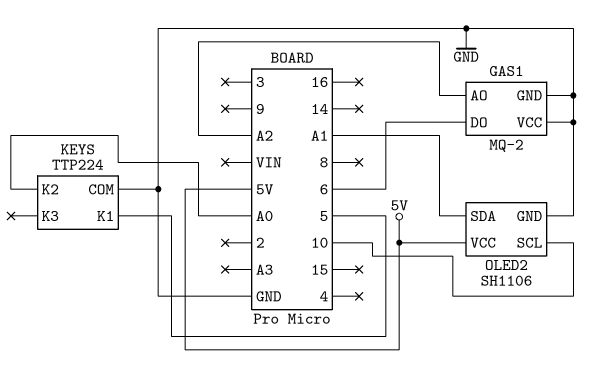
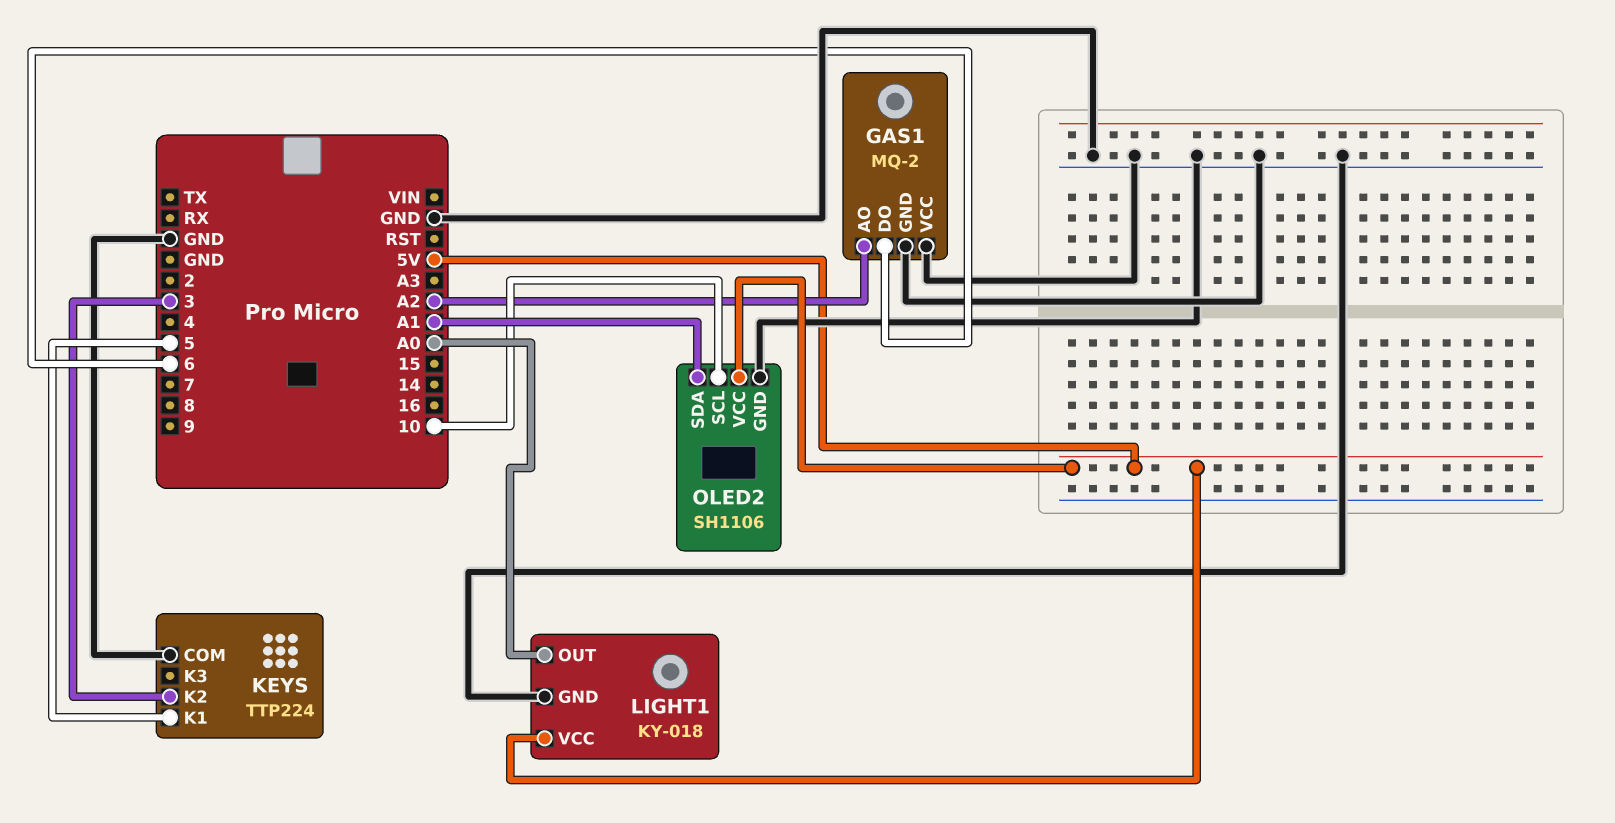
KEYS pin K2: A0 -> 3
LIGHT1: none -> KY-018
LIGHT1 pin GND: none -> GND
LIGHT1 pin OUT: none -> A0
LIGHT1 pin VCC: none -> 5V

